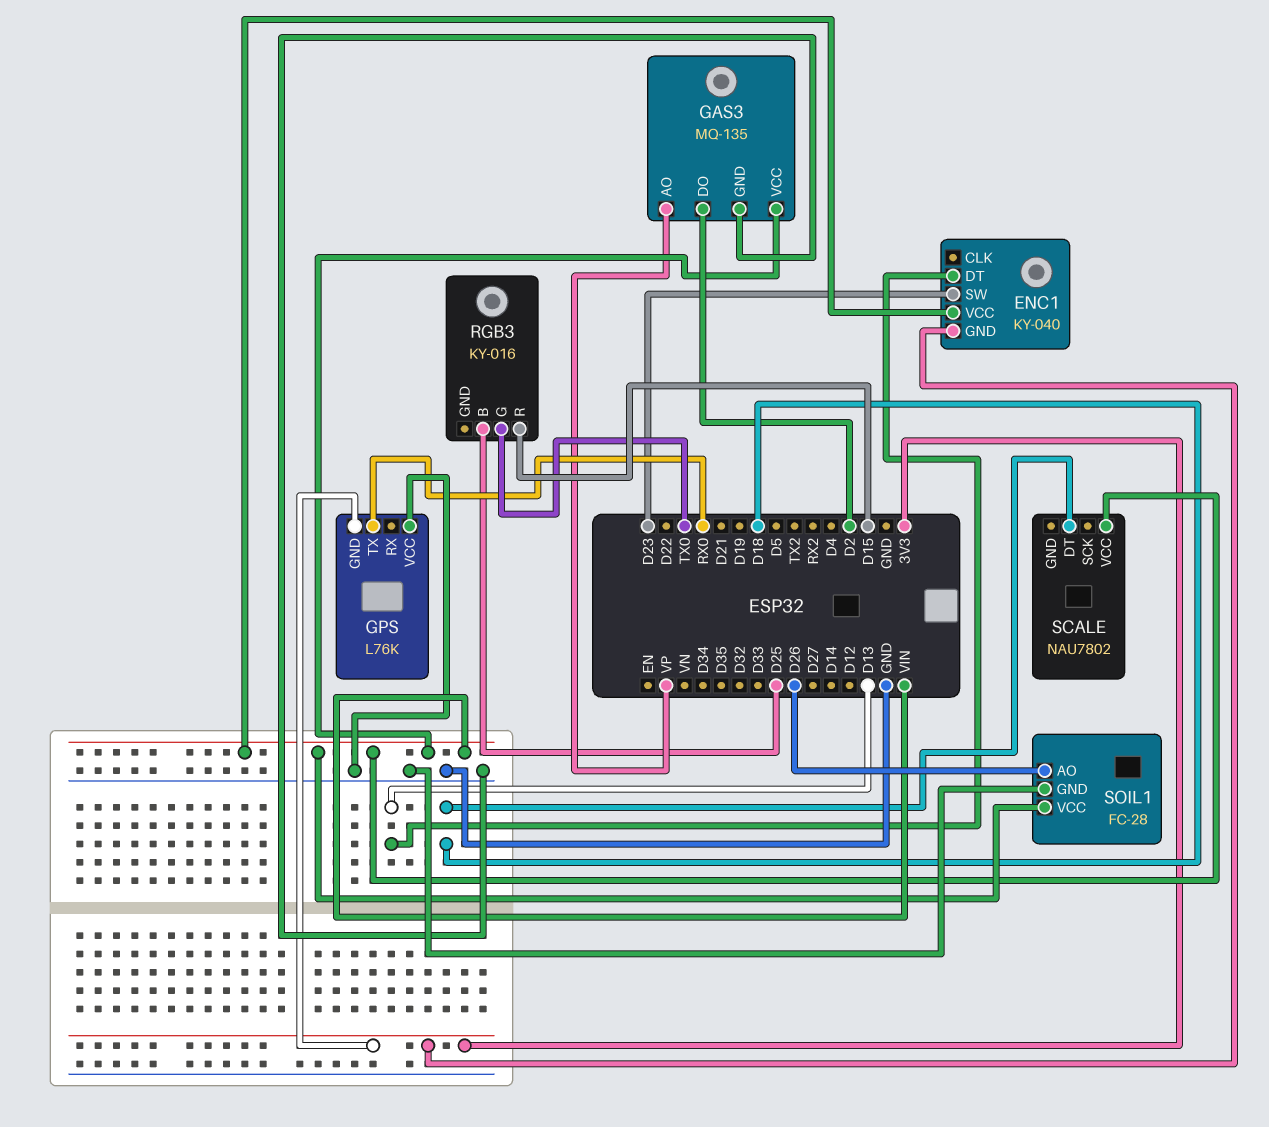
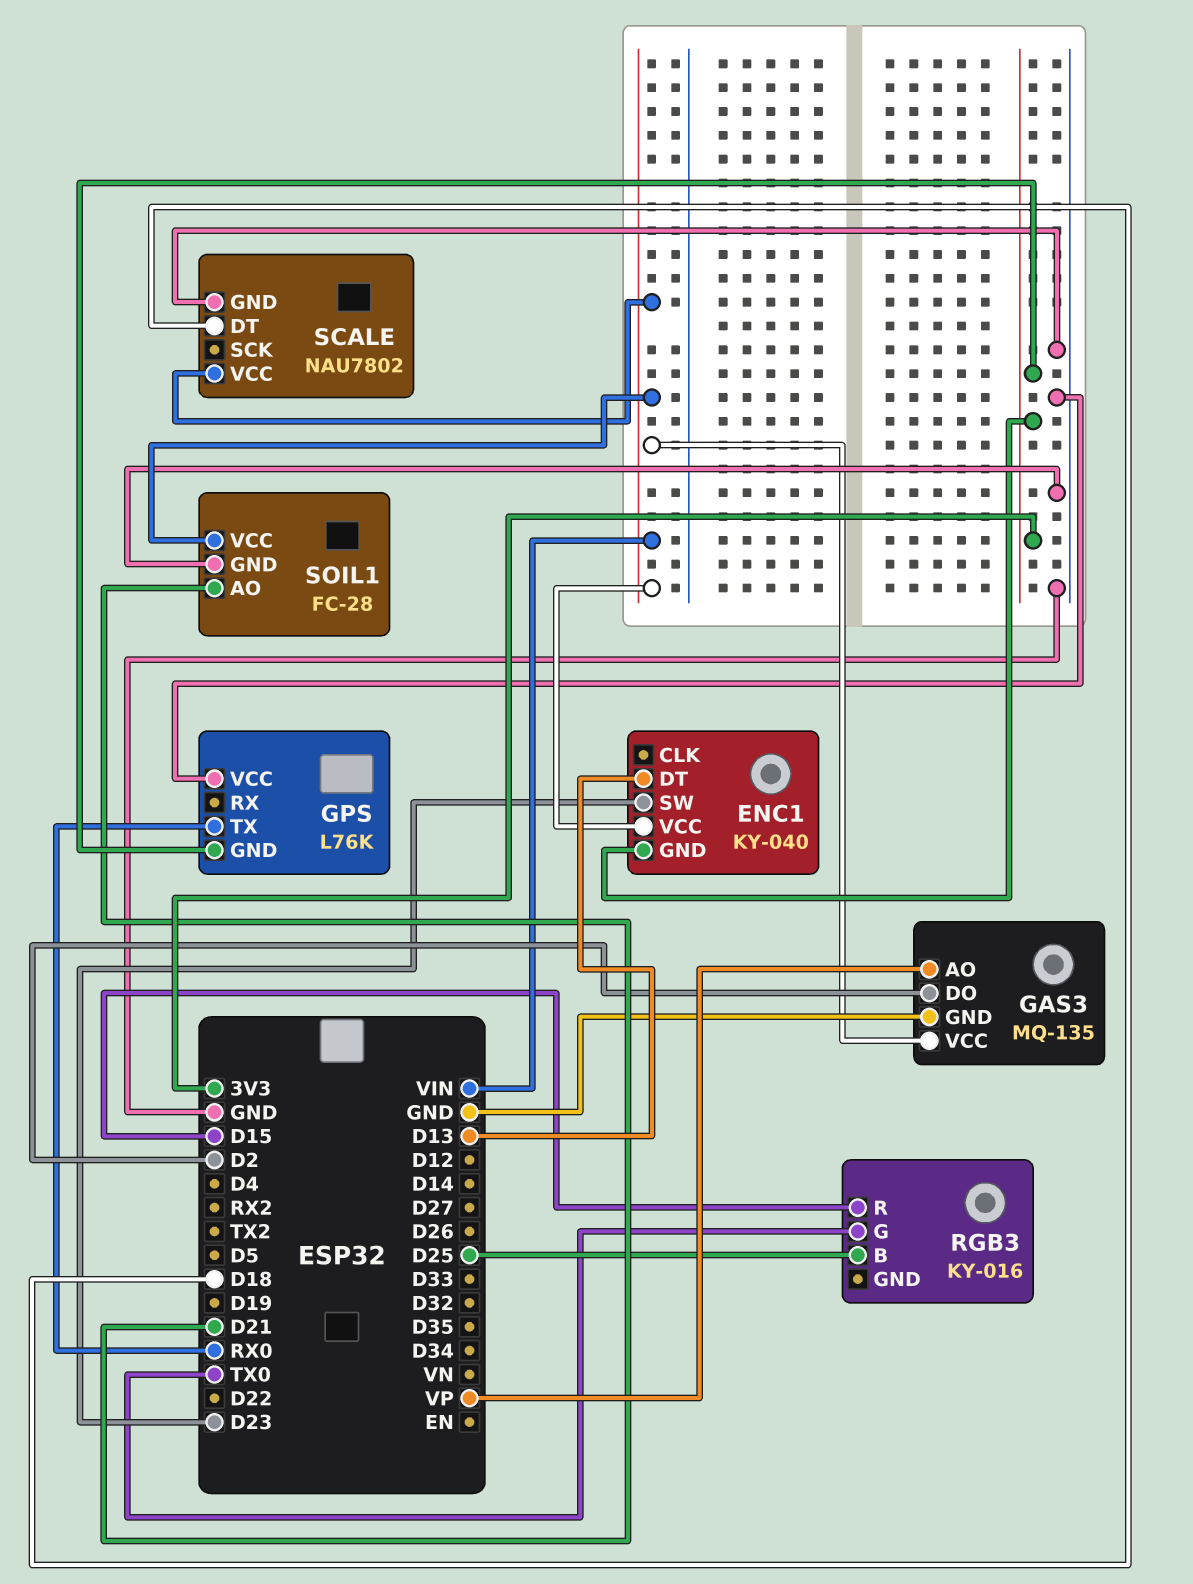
SCALE pin GND: none -> GND
SOIL1 pin AO: D26 -> D21

